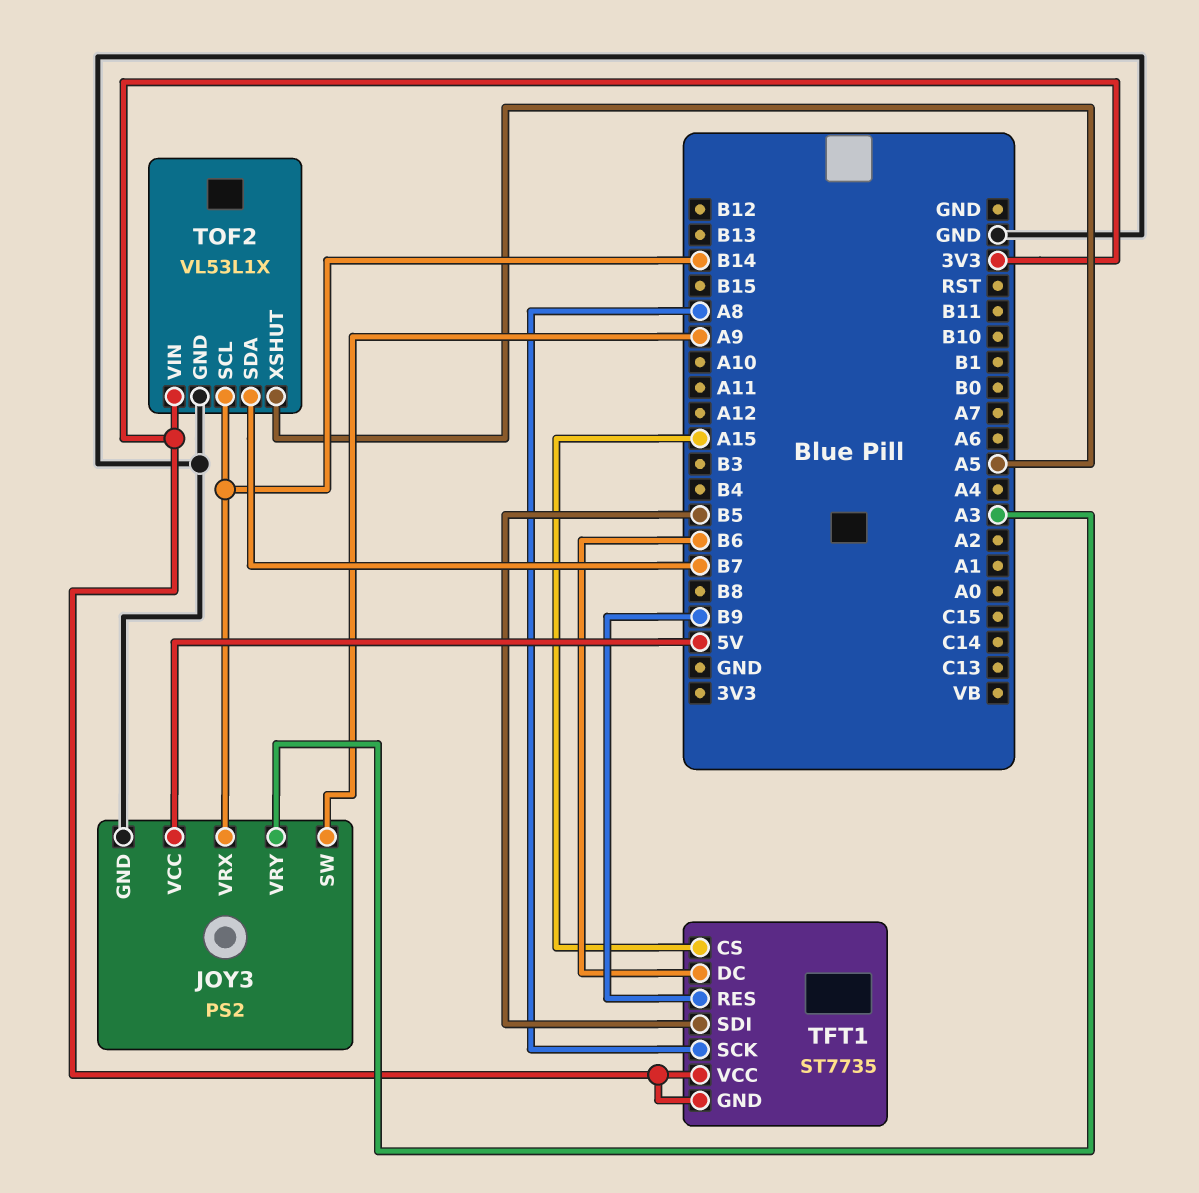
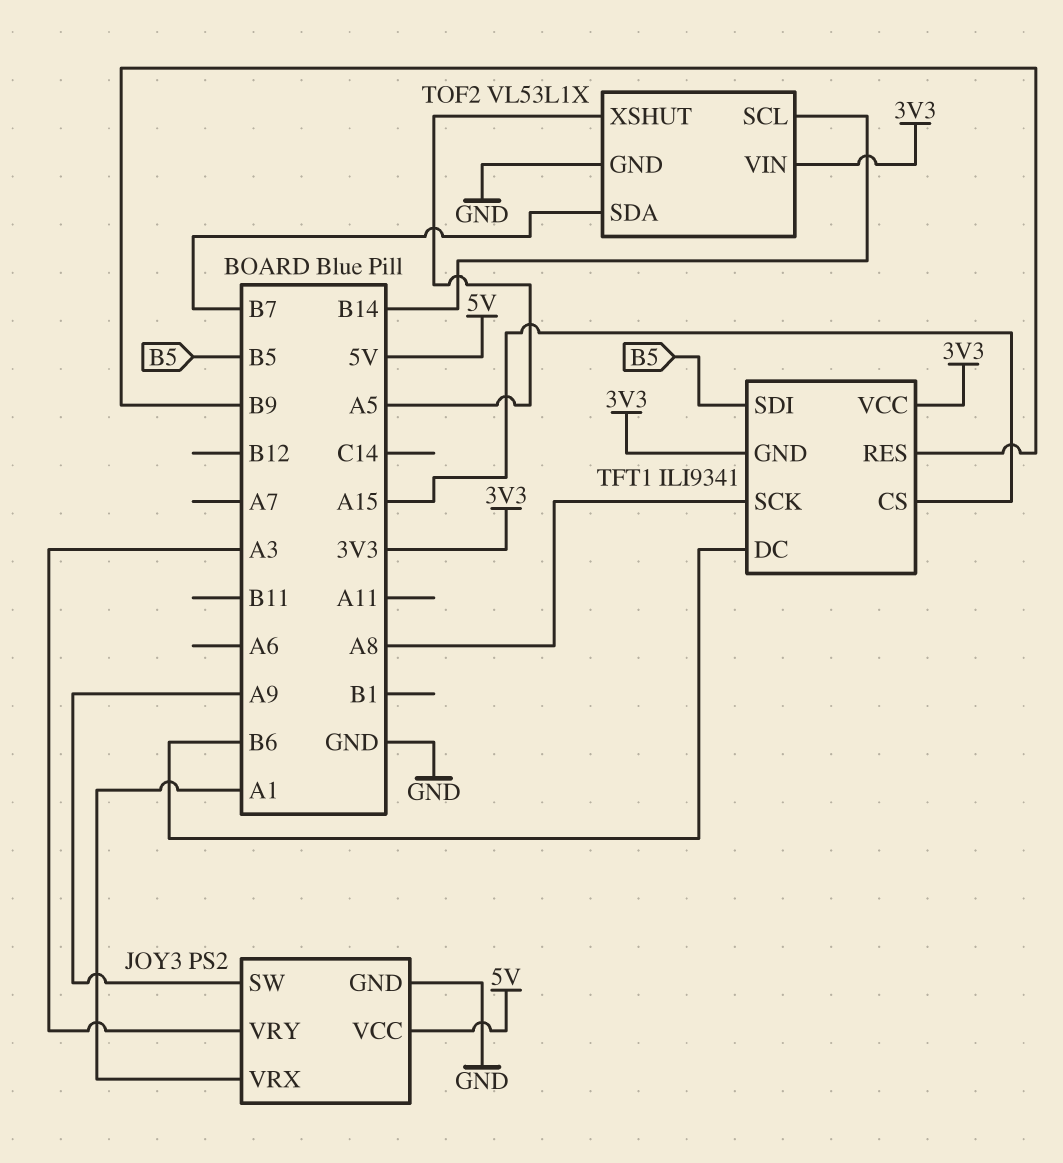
JOY3 pin VRX: B14 -> A1
TFT1: ST7735 -> ILI9341

